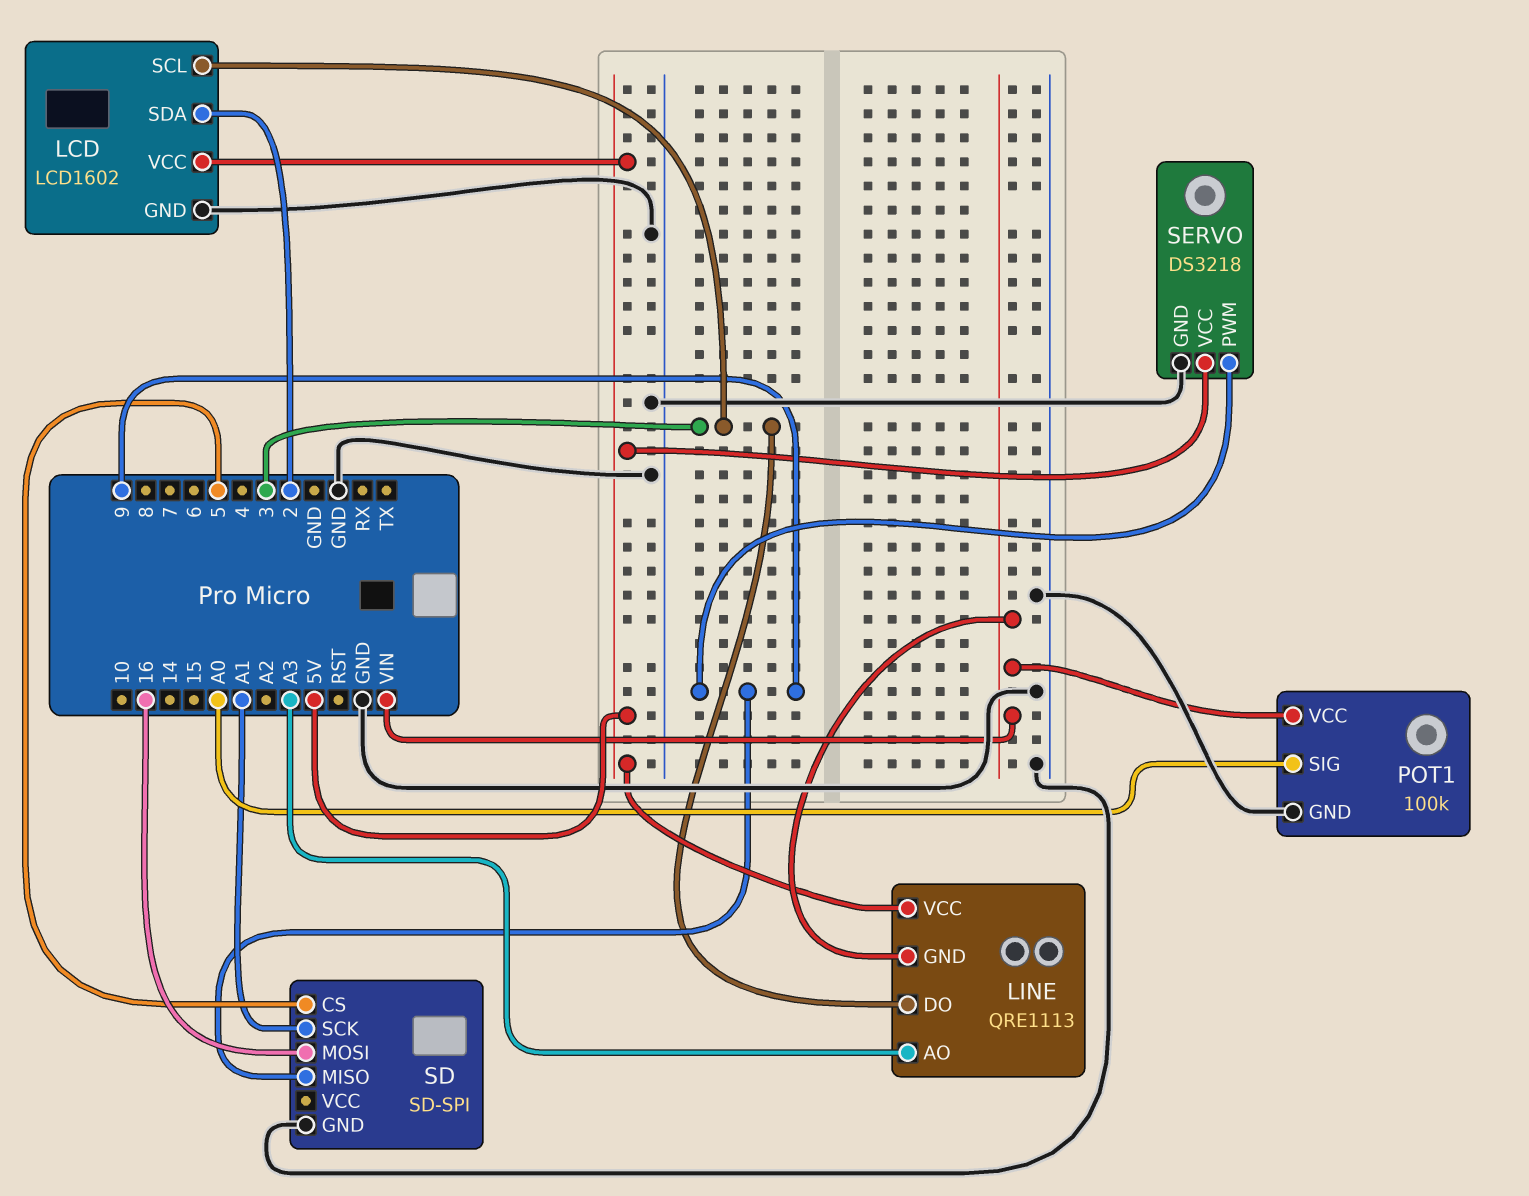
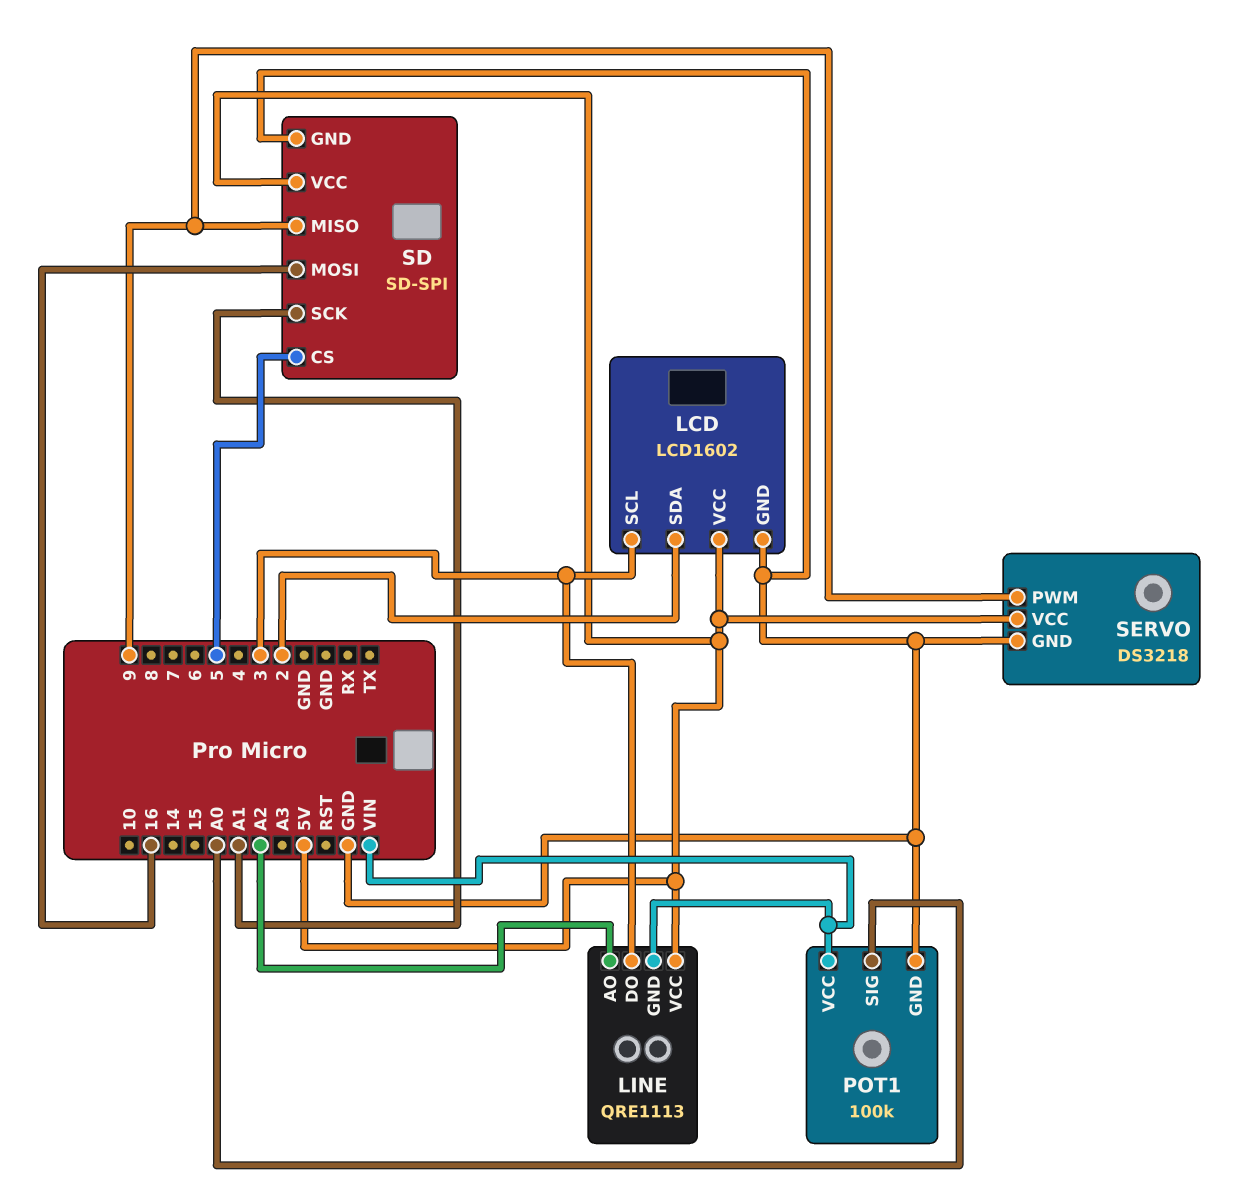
LINE pin AO: A3 -> A2
SD pin VCC: none -> 5V

